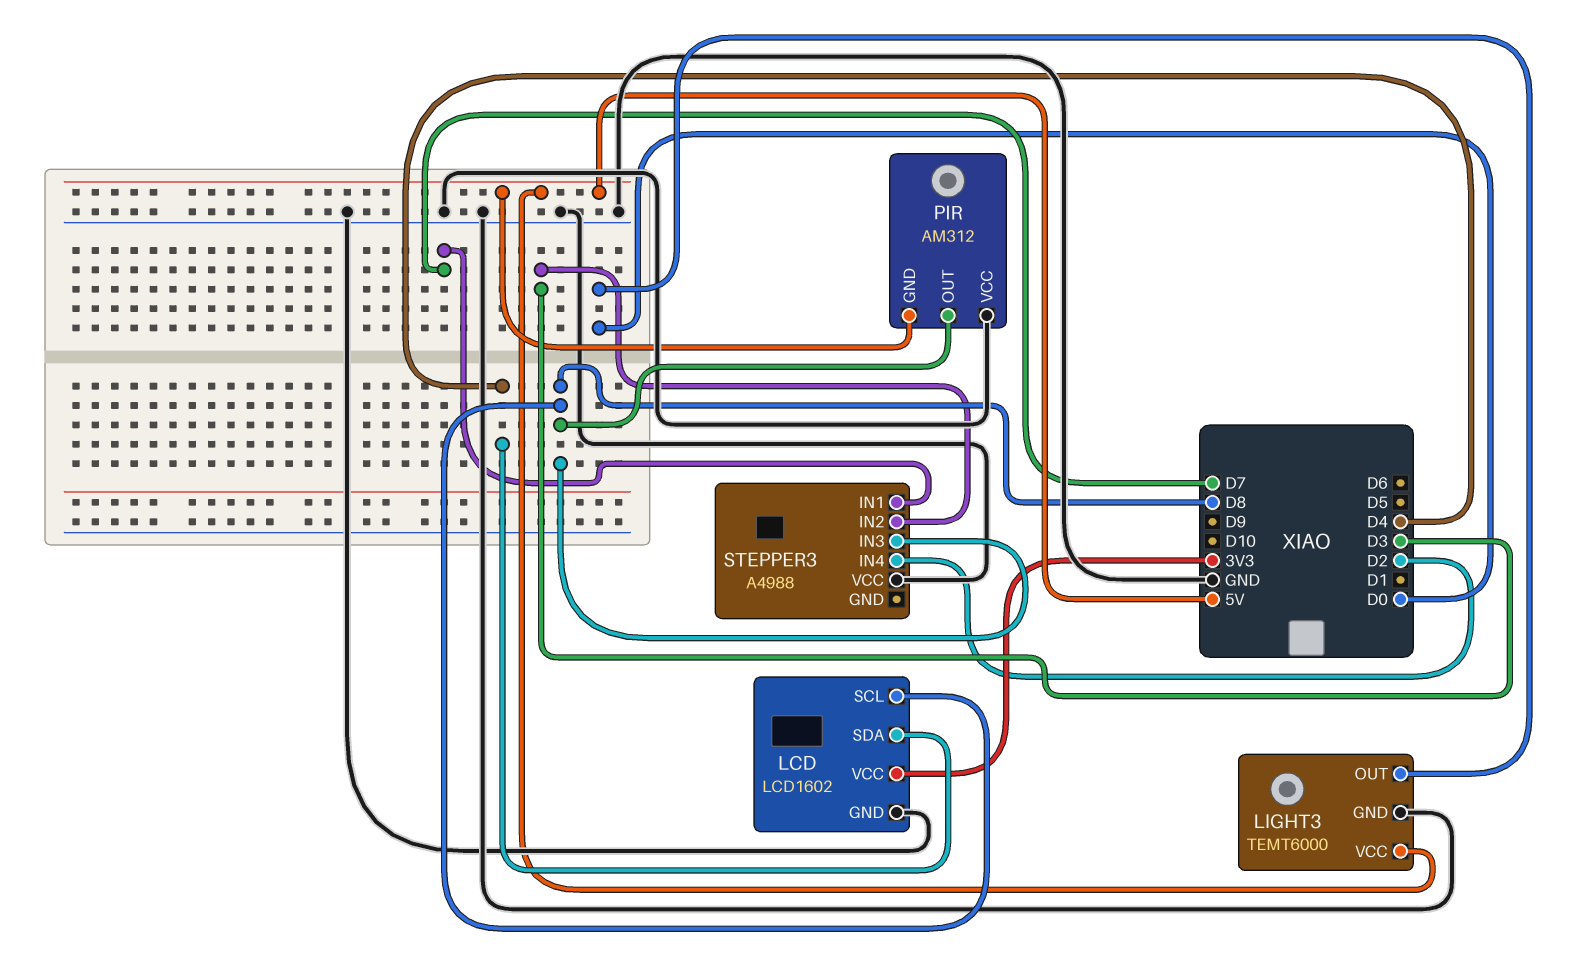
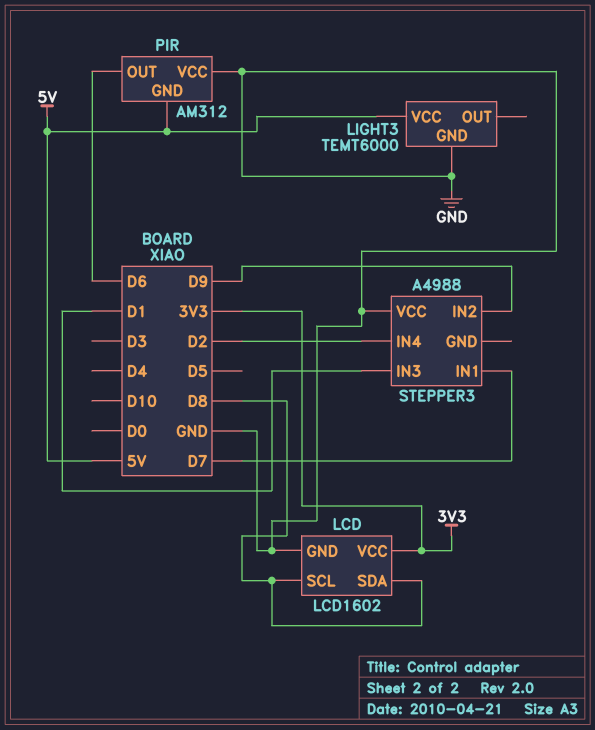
LCD pin SDA: D4 -> D8
LIGHT3 pin OUT: D0 -> none
PIR pin OUT: D8 -> D6
STEPPER3 pin IN2: D3 -> D9
STEPPER3 pin IN3: D8 -> D1

